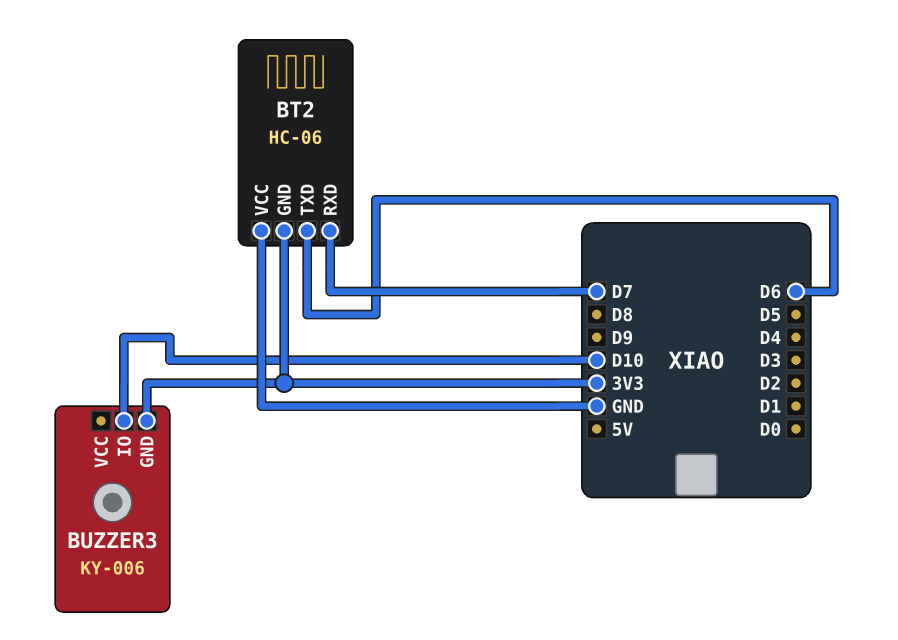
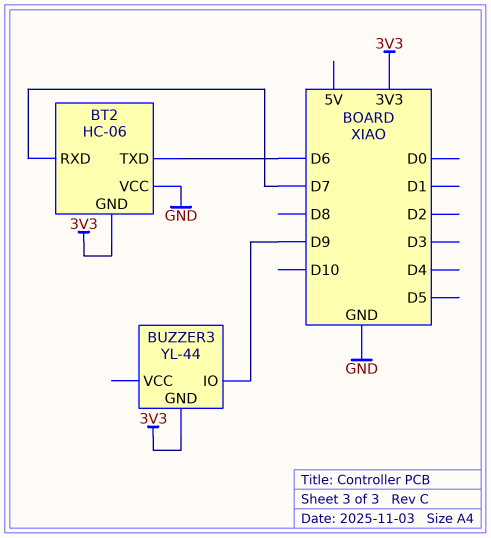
BUZZER3: KY-006 -> YL-44
BUZZER3 pin IO: D10 -> D9

